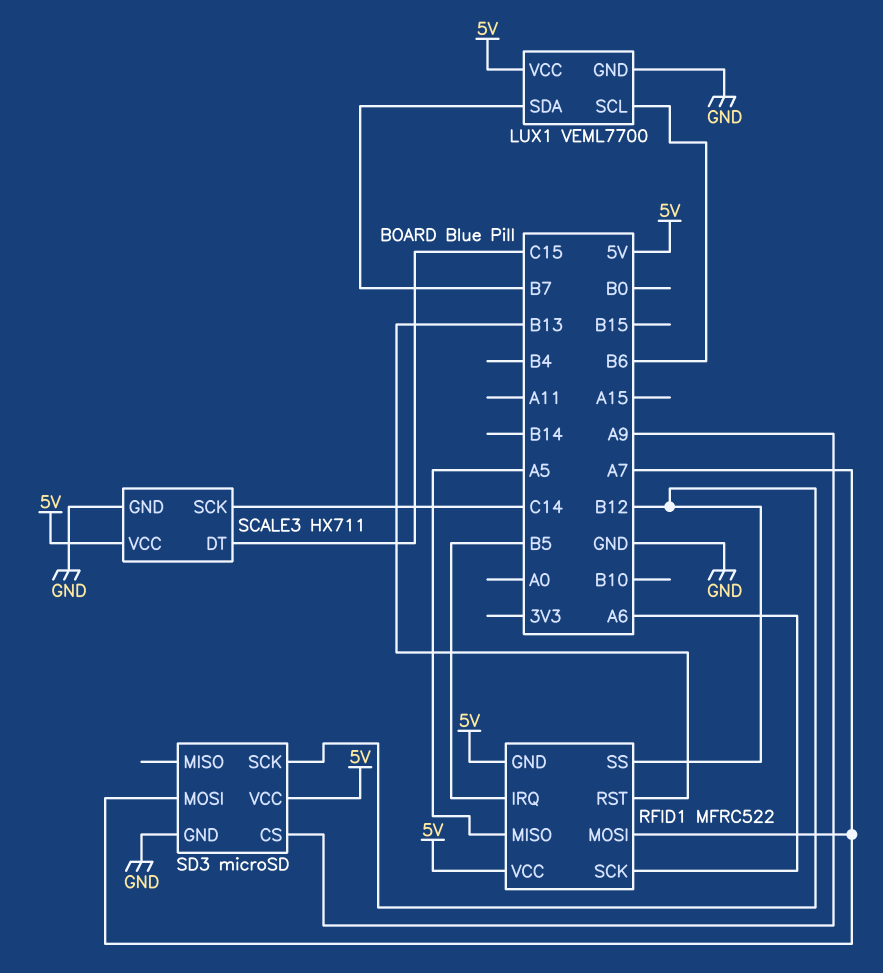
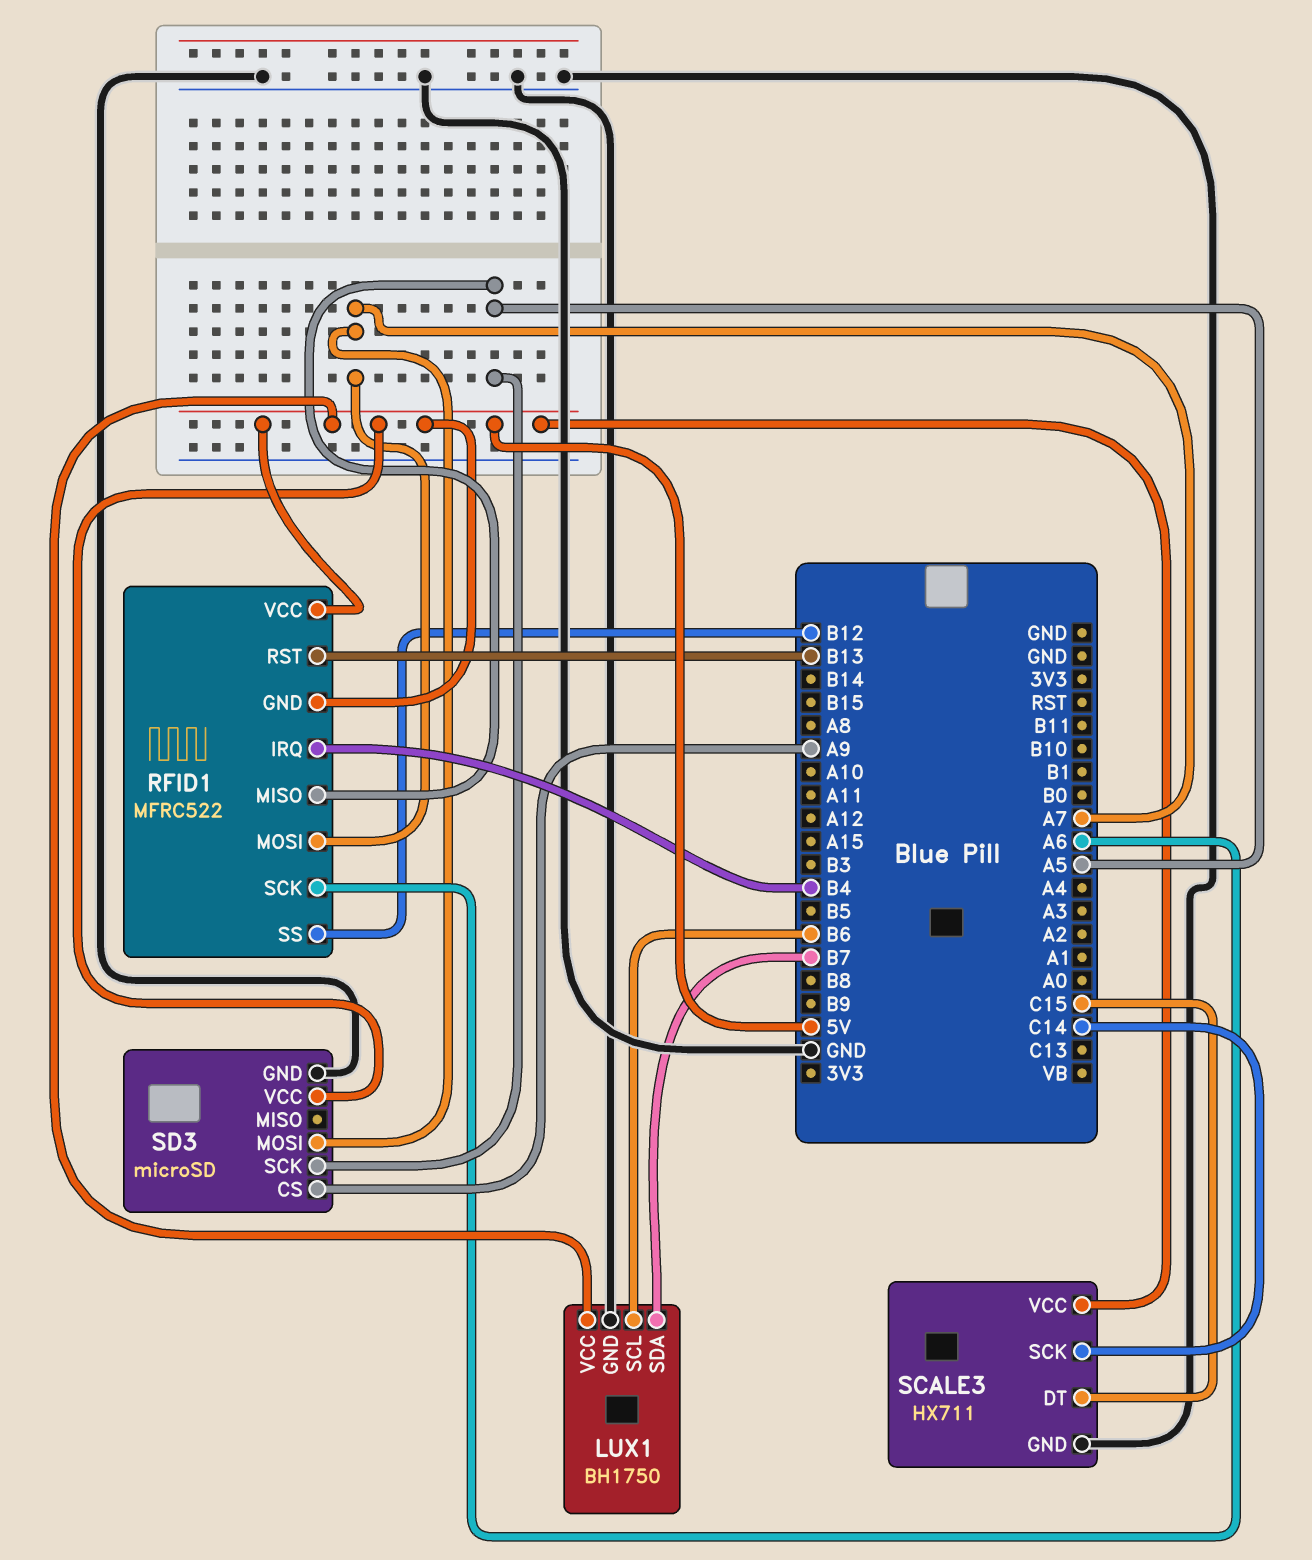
LUX1: VEML7700 -> BH1750
RFID1 pin IRQ: B5 -> B4
SD3 pin SCK: B12 -> A5

